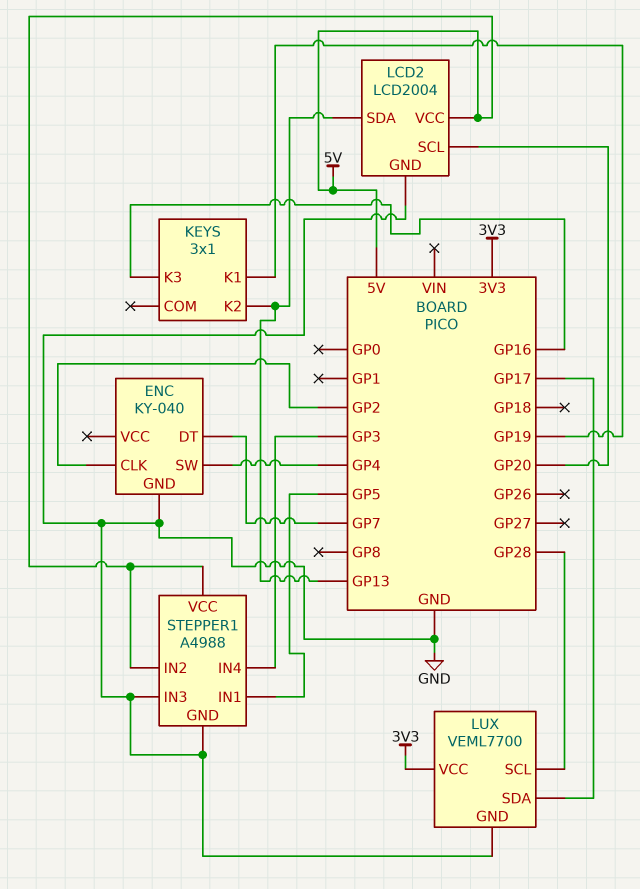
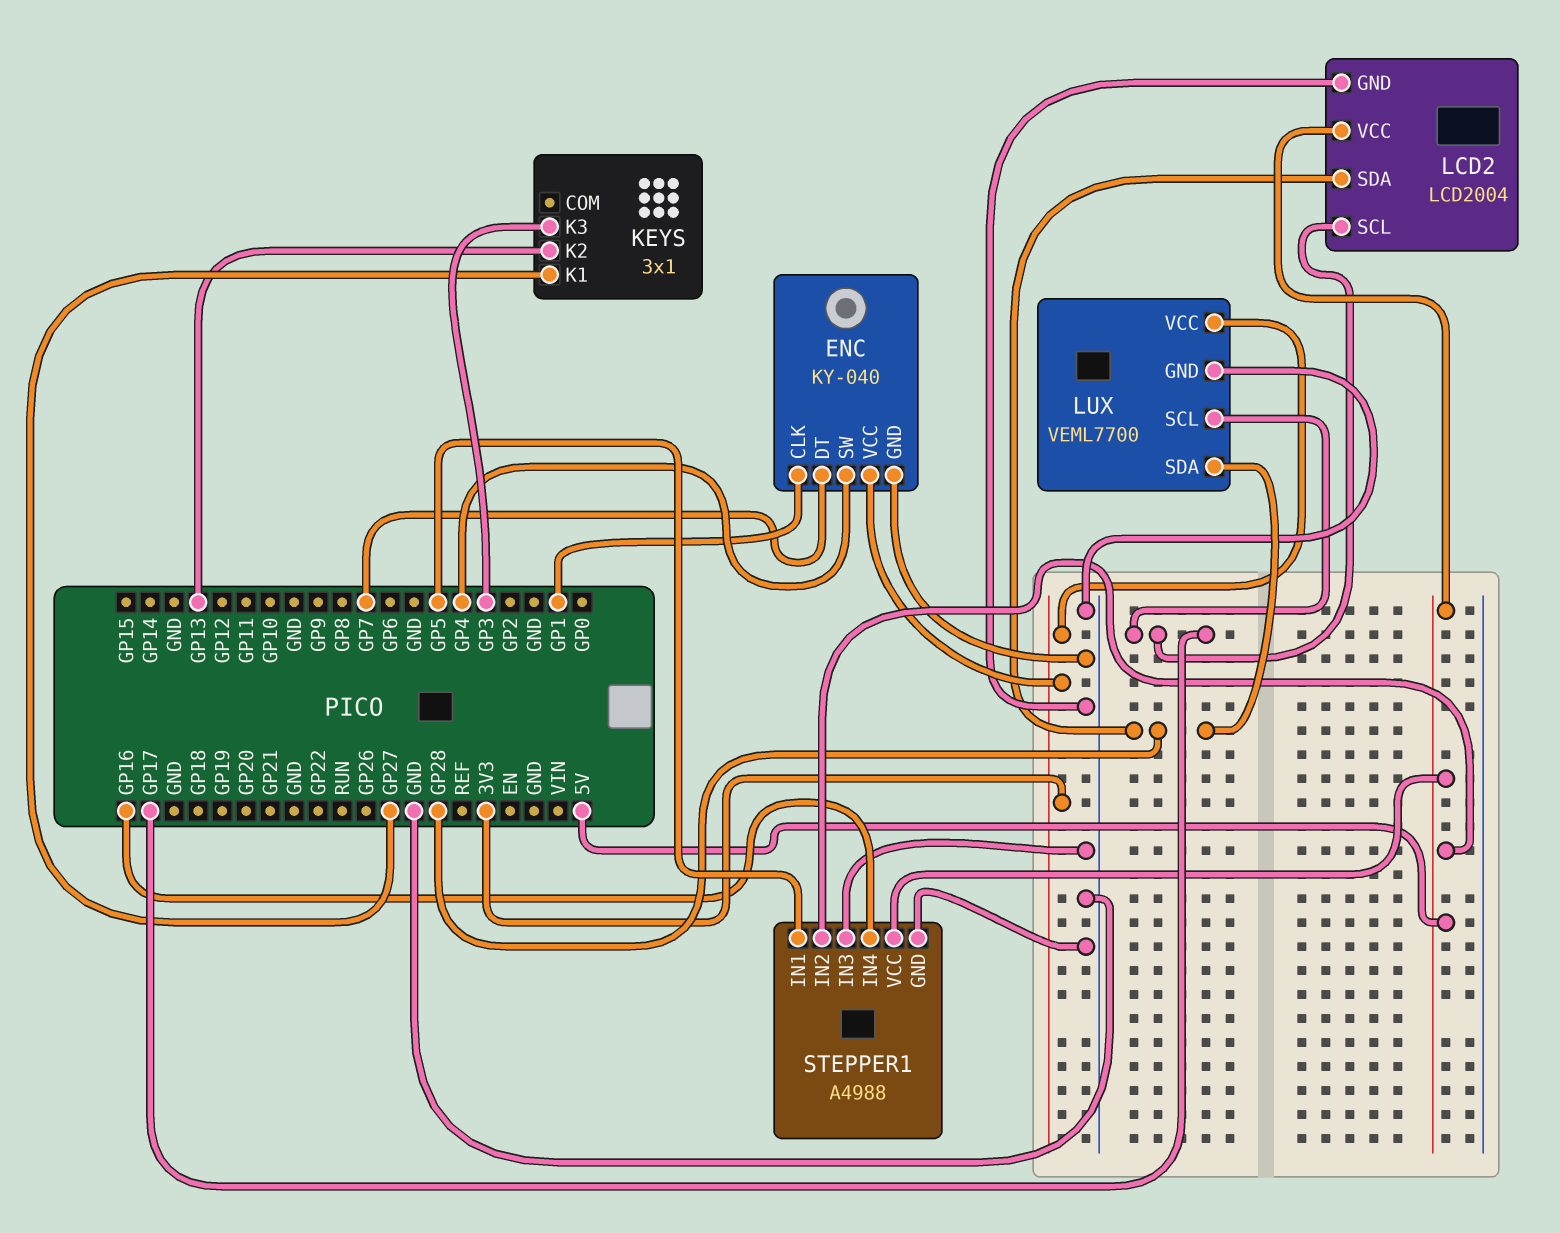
ENC pin CLK: GP2 -> GP1
ENC pin VCC: none -> 3V3
KEYS pin K1: GP19 -> GP27
KEYS pin K3: GP16 -> GP3
LCD2 pin SCL: GP20 -> GP17
LCD2 pin SDA: GP13 -> GP28
LUX pin SCL: GP28 -> GP17
LUX pin SDA: GP17 -> GP28
STEPPER1 pin IN4: GP3 -> GP16

